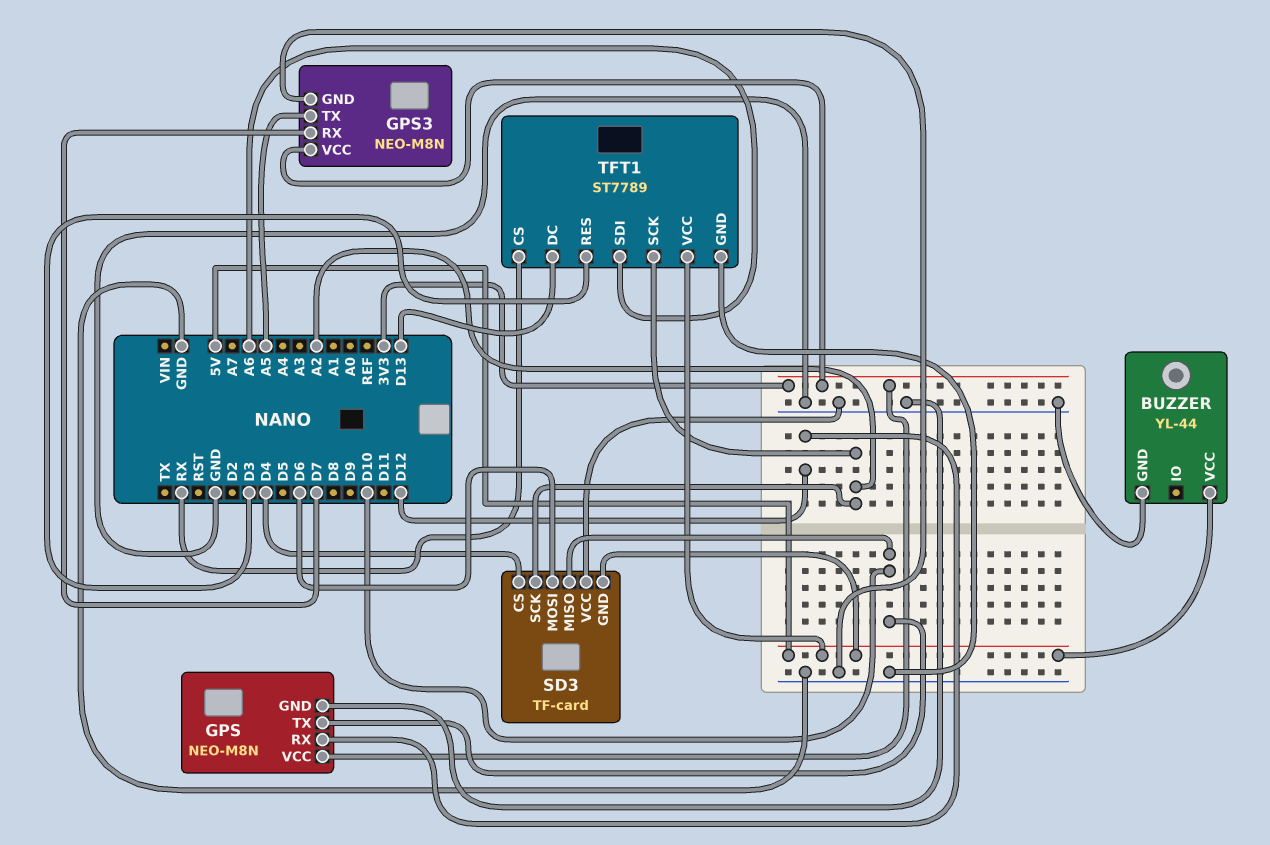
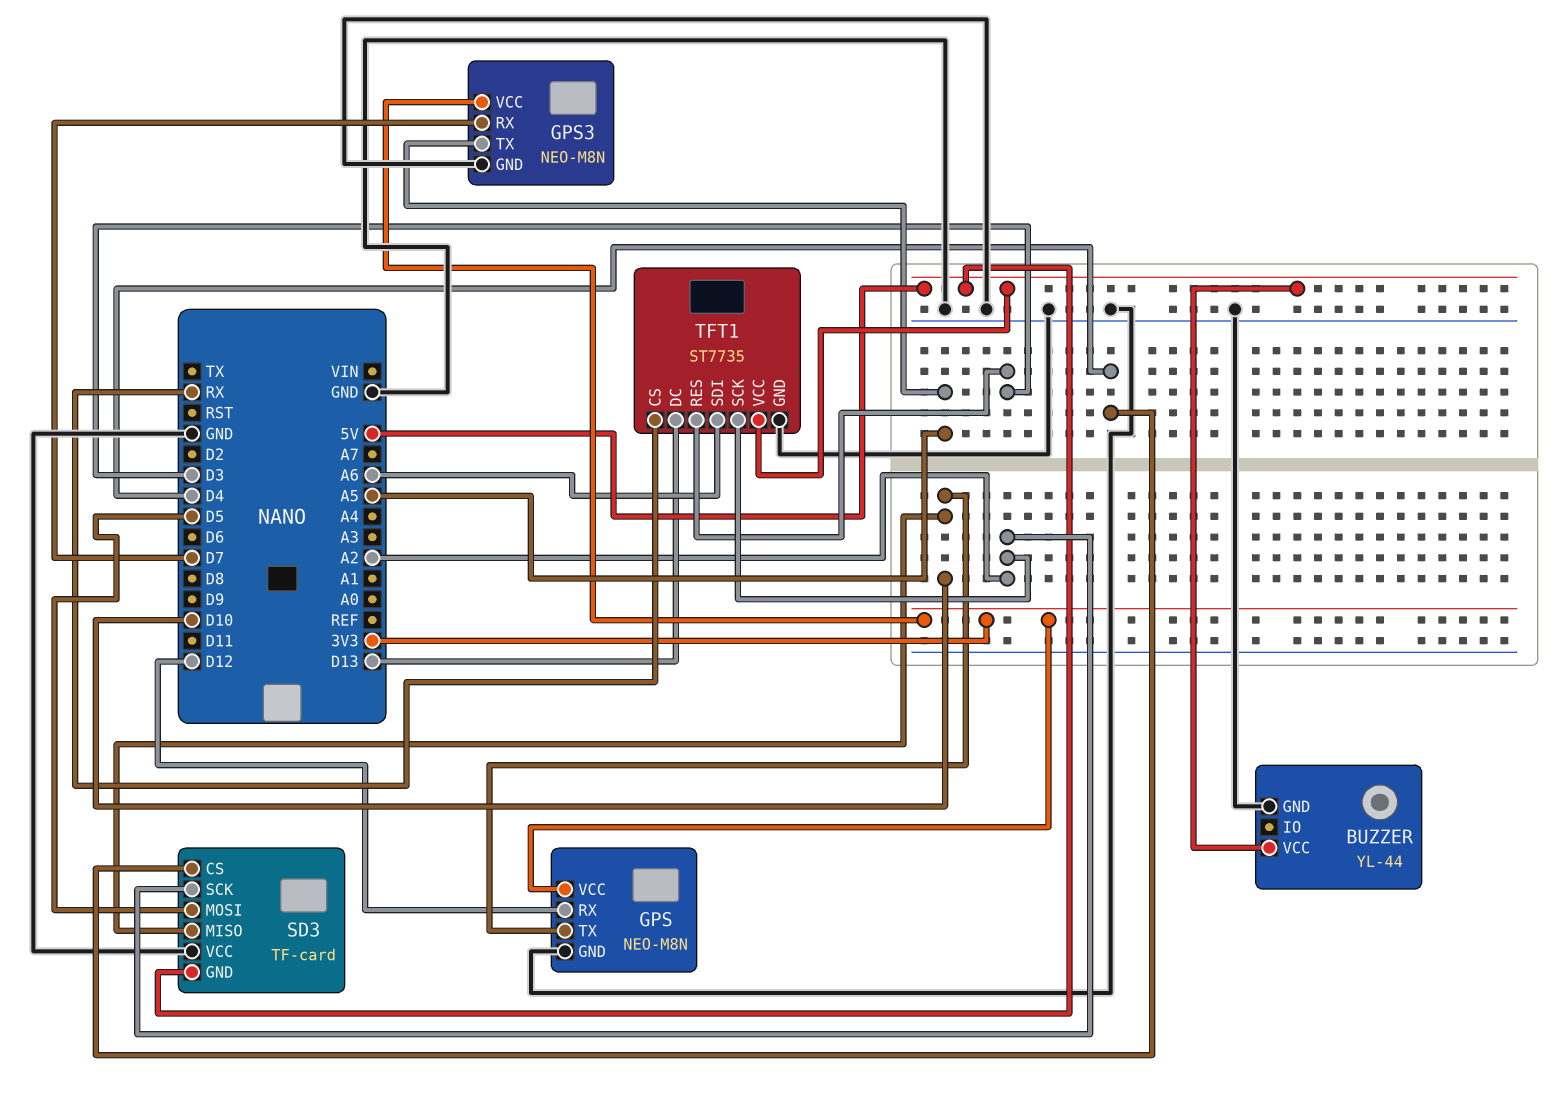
SD3 pin MOSI: D6 -> D5
TFT1: ST7789 -> ST7735

